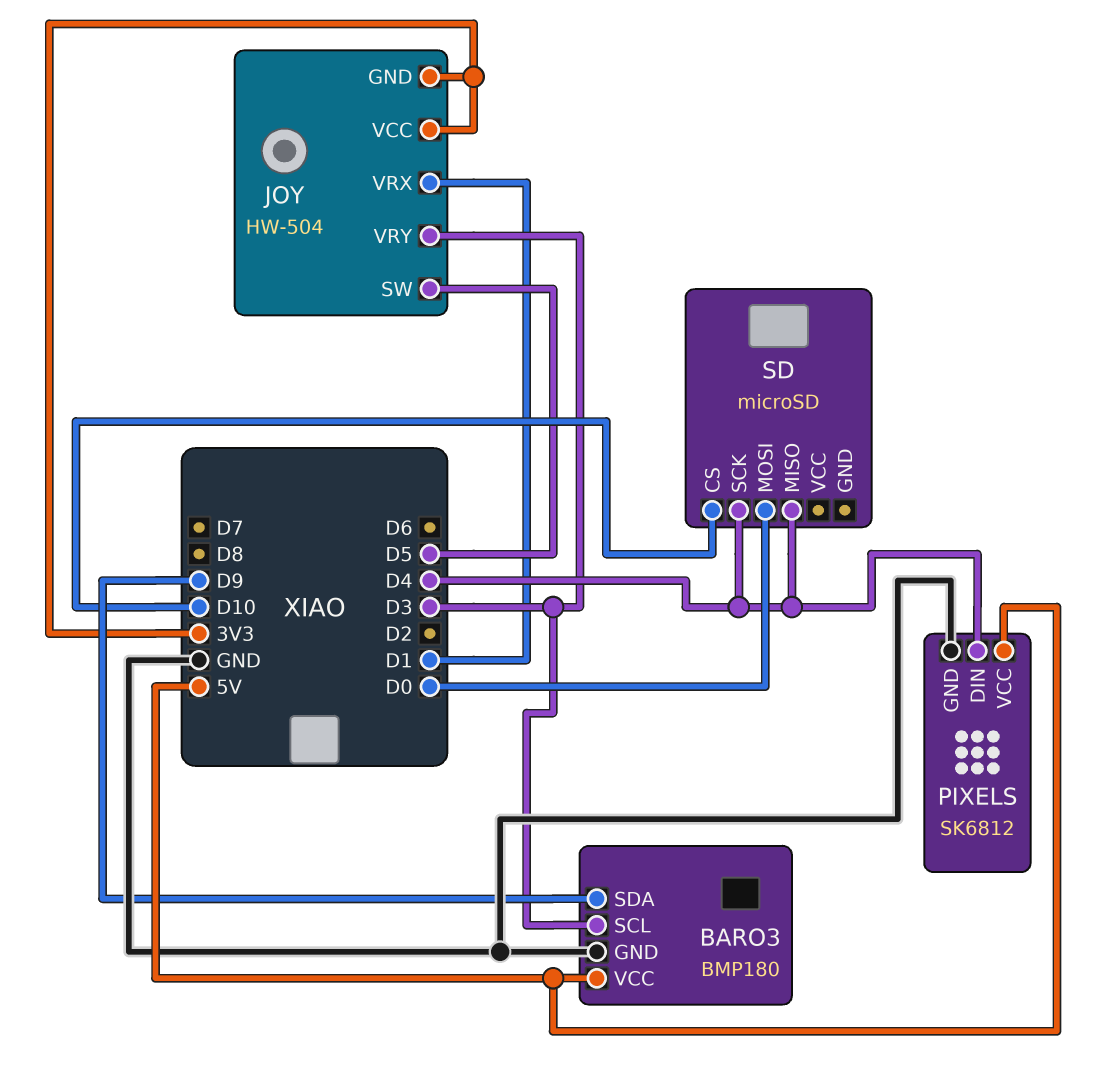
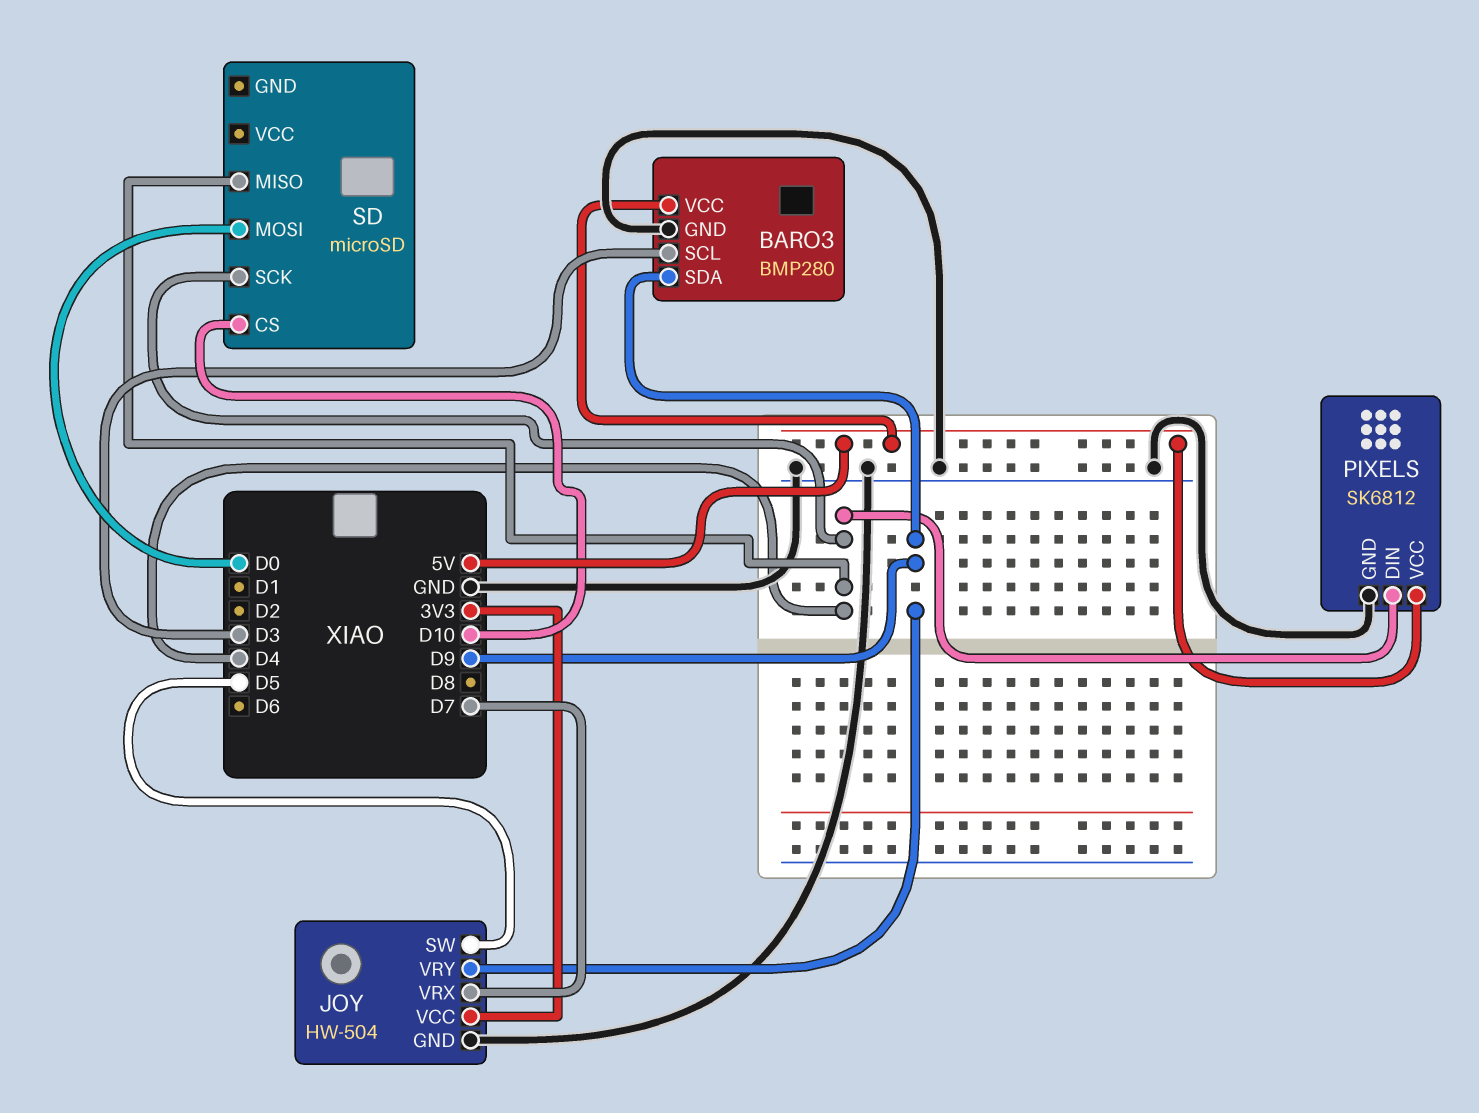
BARO3: BMP180 -> BMP280
JOY pin GND: 3V3 -> GND
JOY pin VRX: D1 -> D7
JOY pin VRY: D3 -> D9

